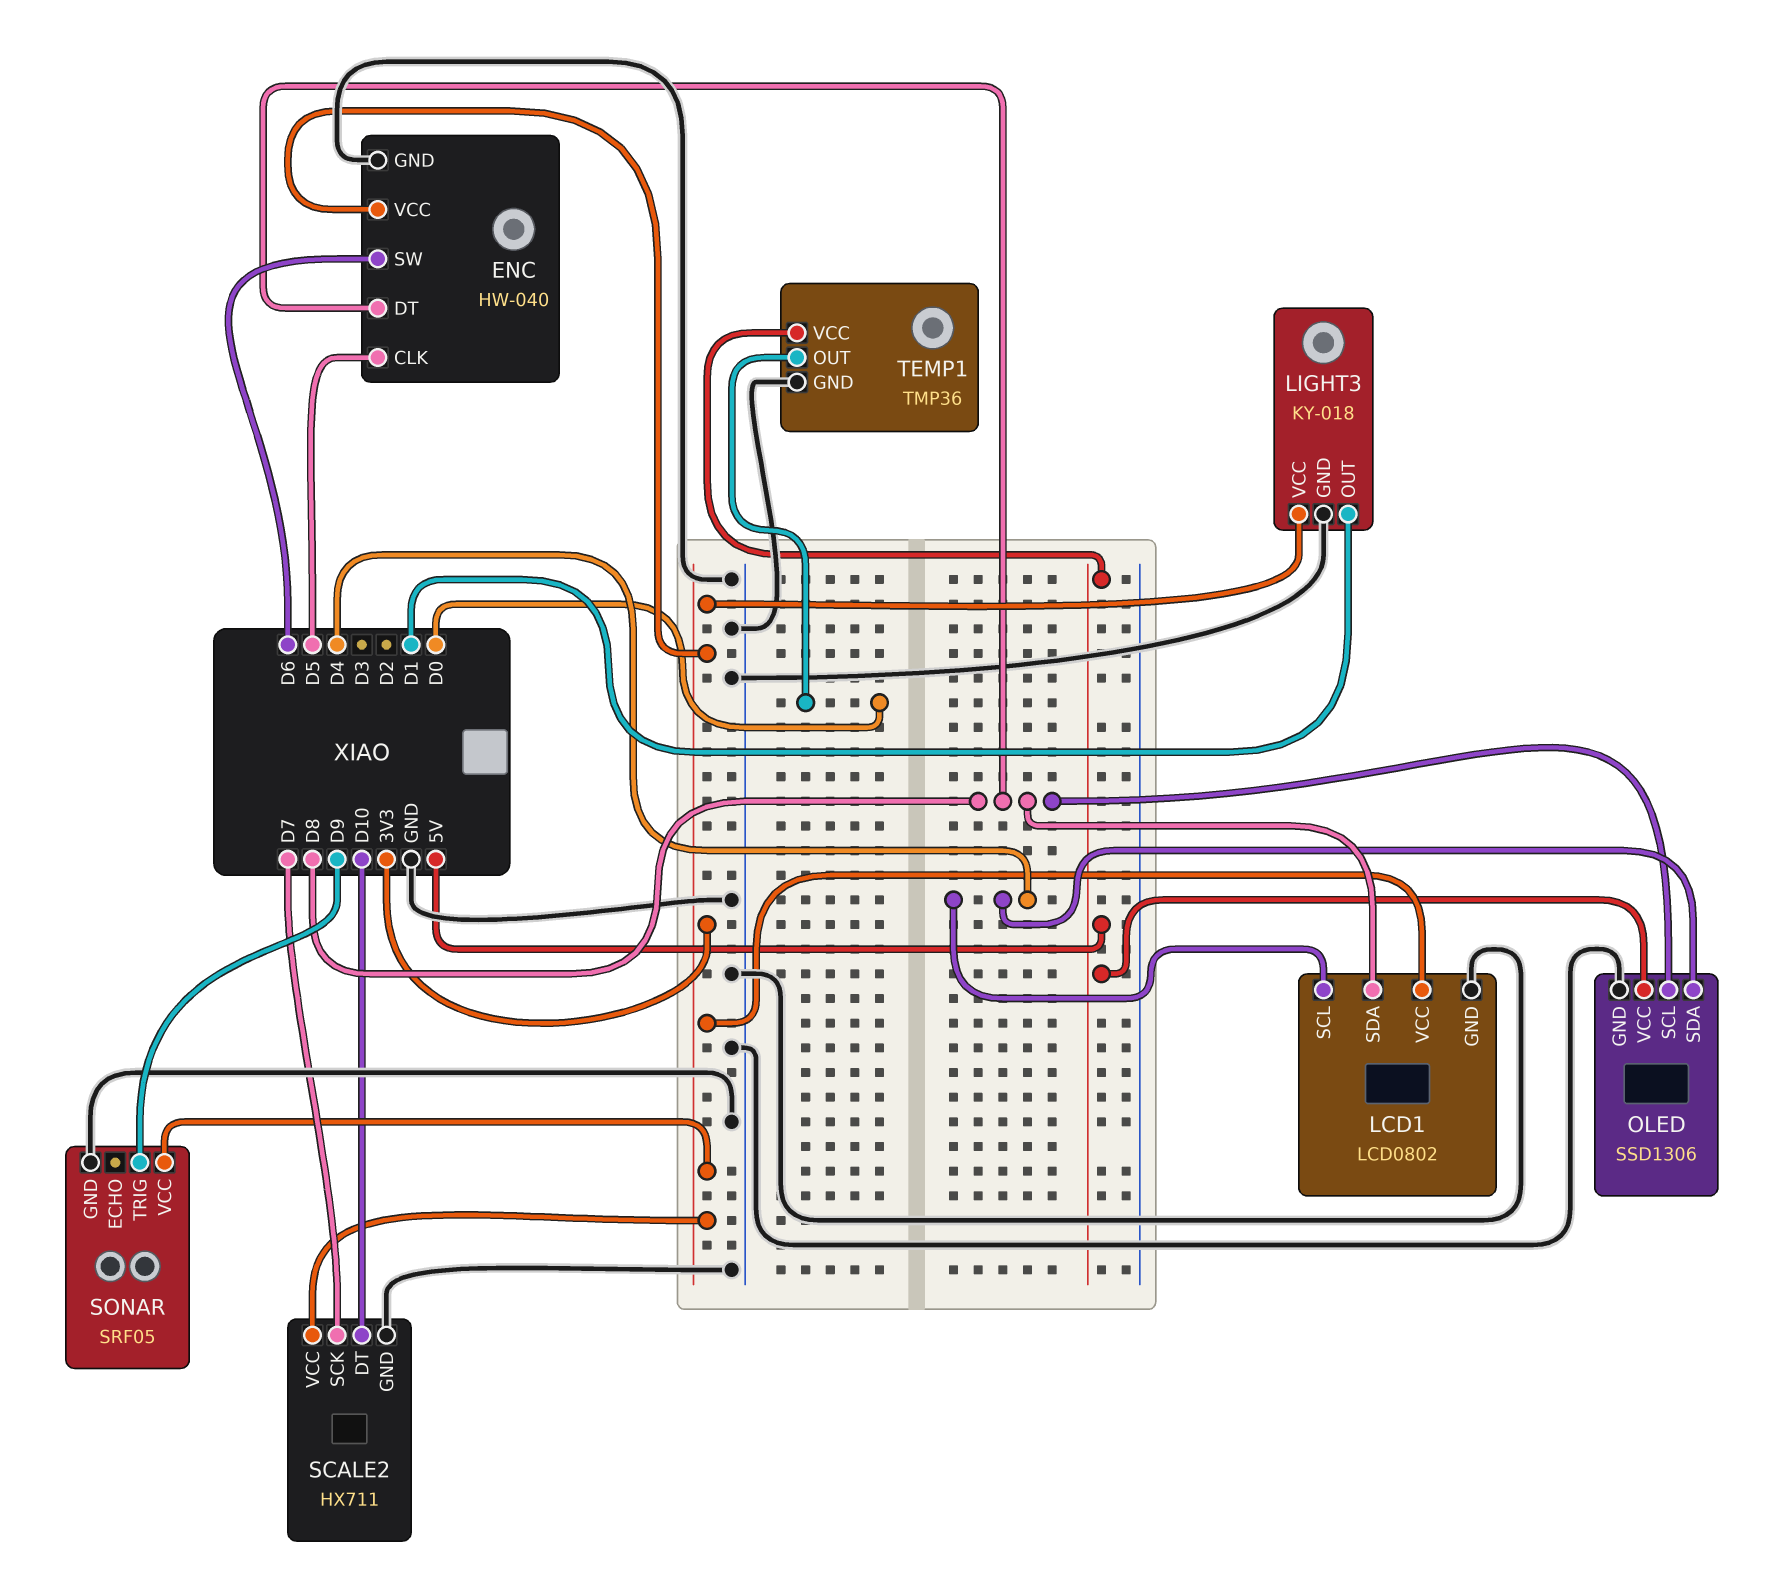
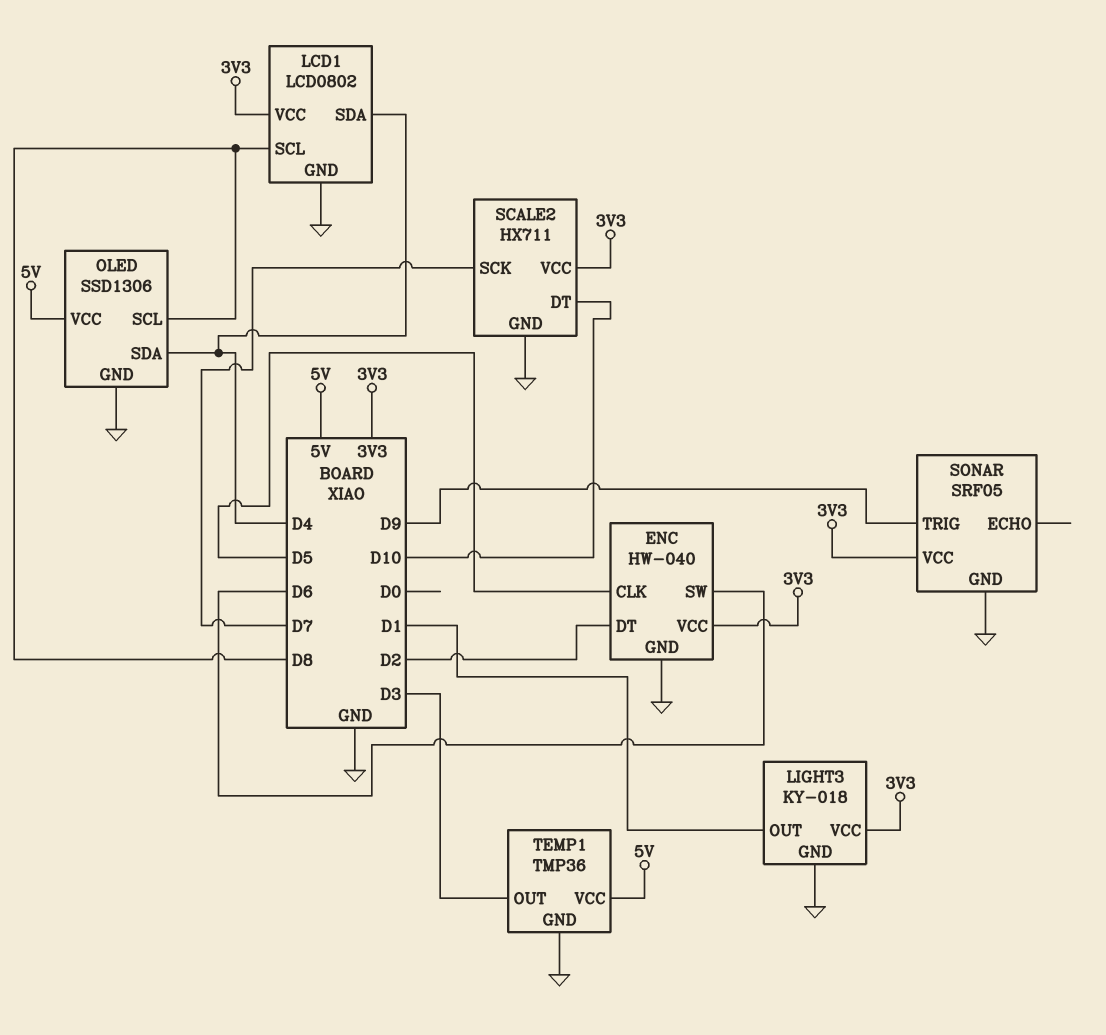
ENC pin DT: D8 -> D2
LCD1 pin SCL: D4 -> D8
LCD1 pin SDA: D8 -> D4
TEMP1 pin OUT: D0 -> D3

